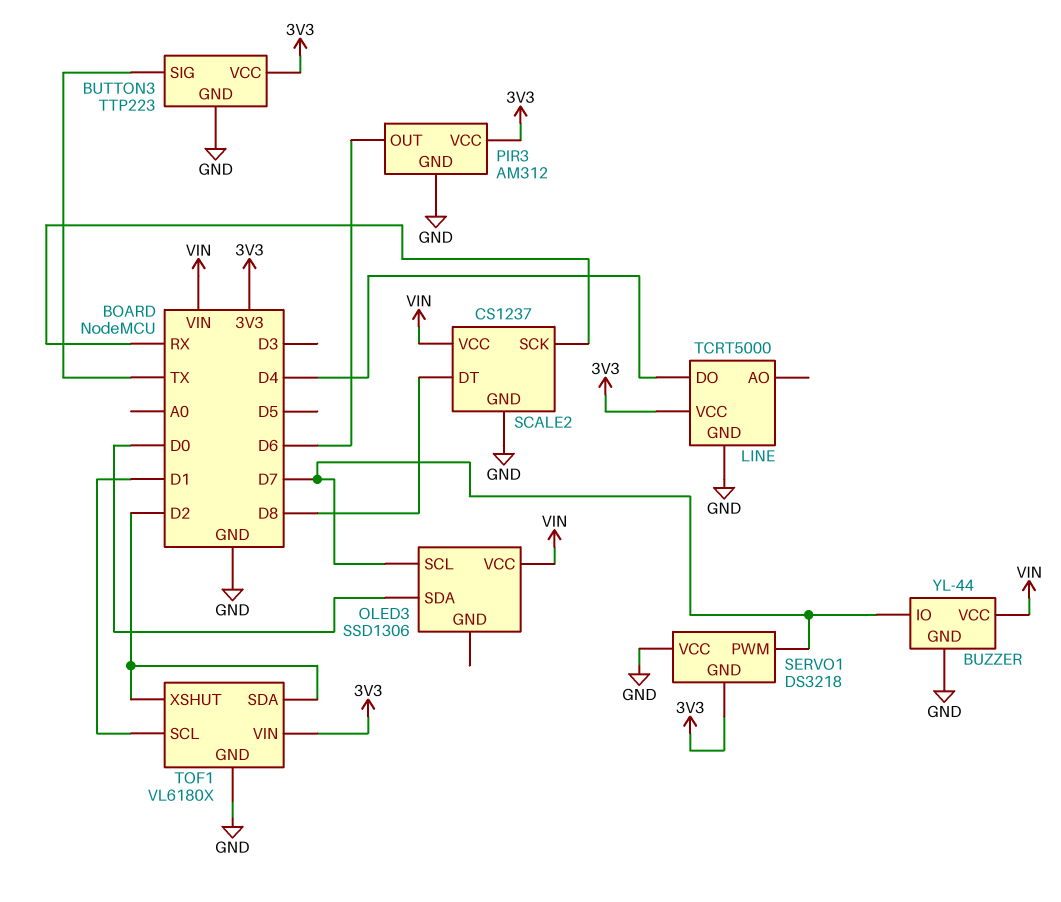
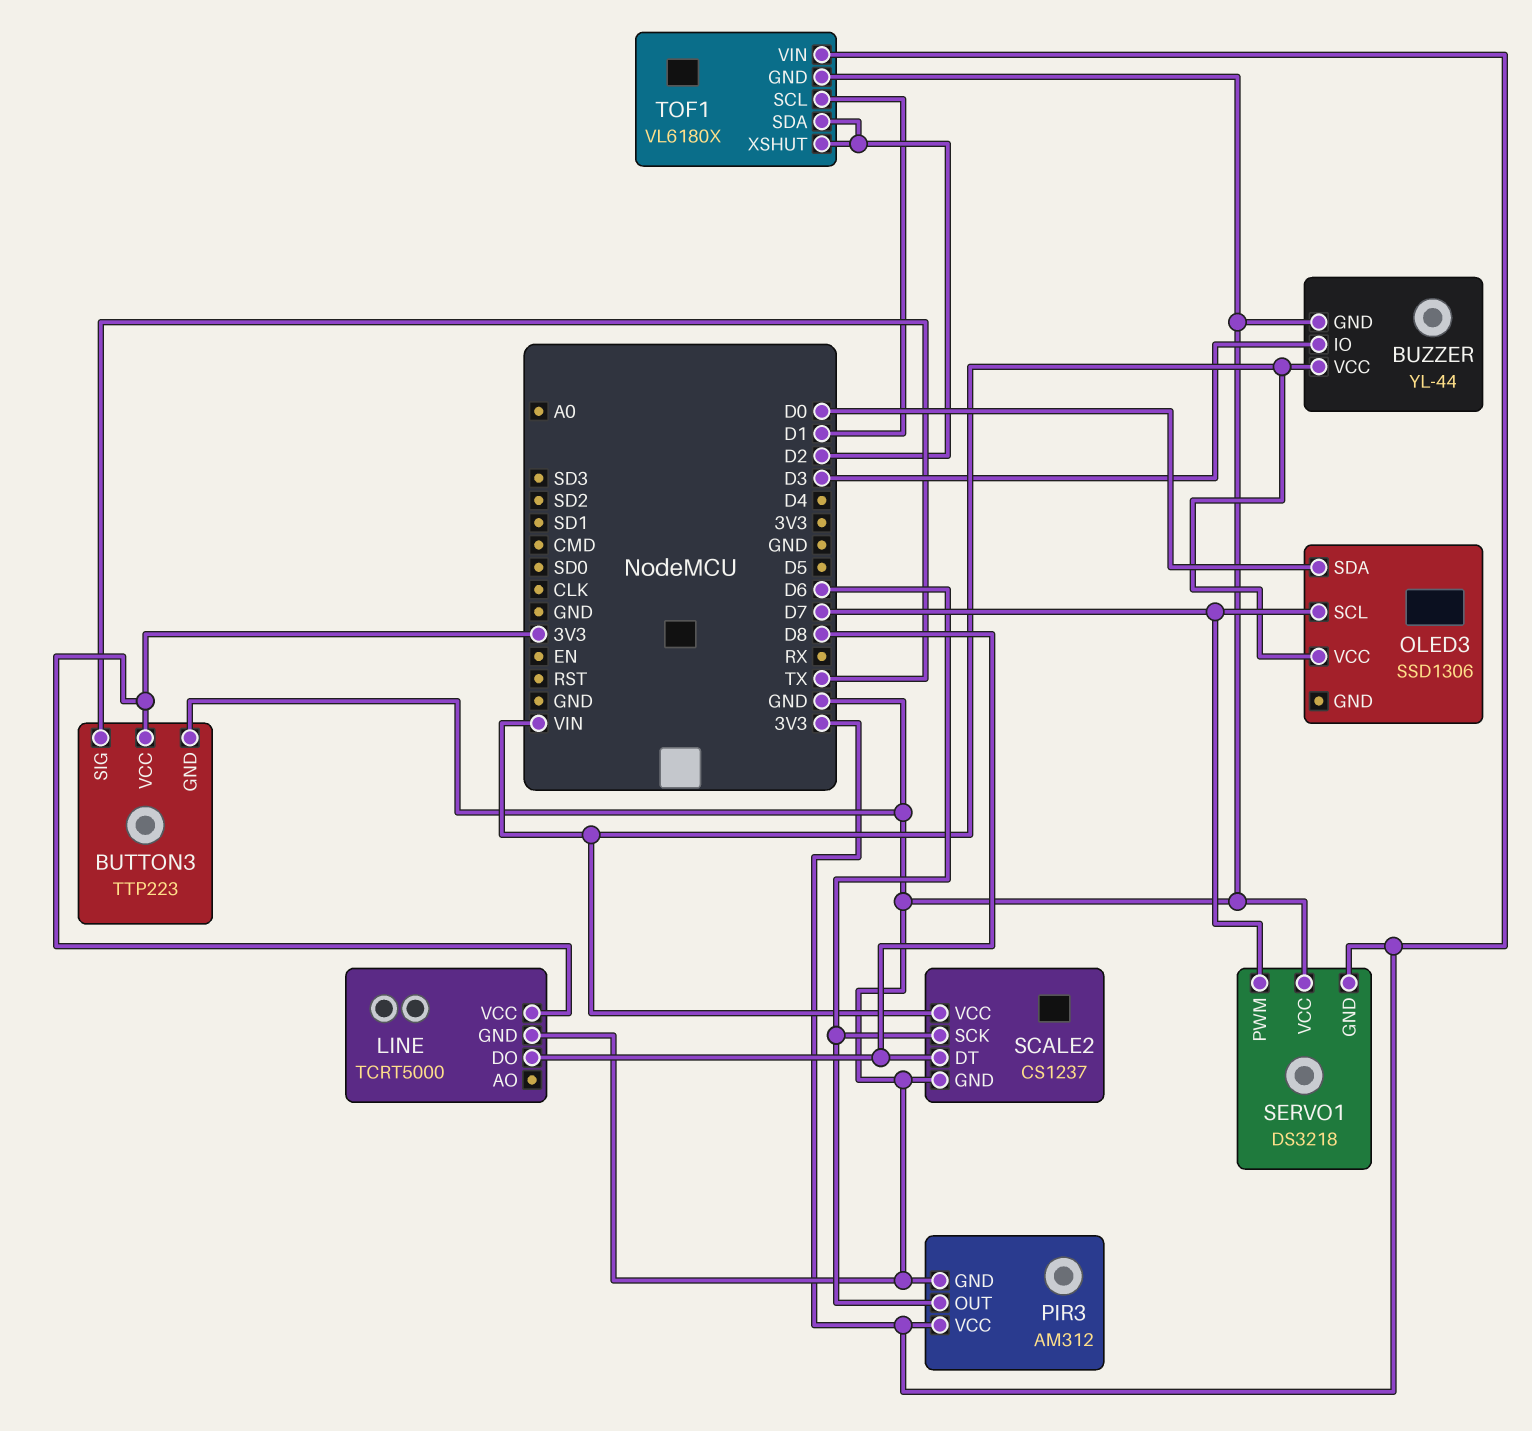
BUZZER pin IO: D7 -> D3
LINE pin DO: D4 -> D8
SCALE2 pin SCK: RX -> D6

